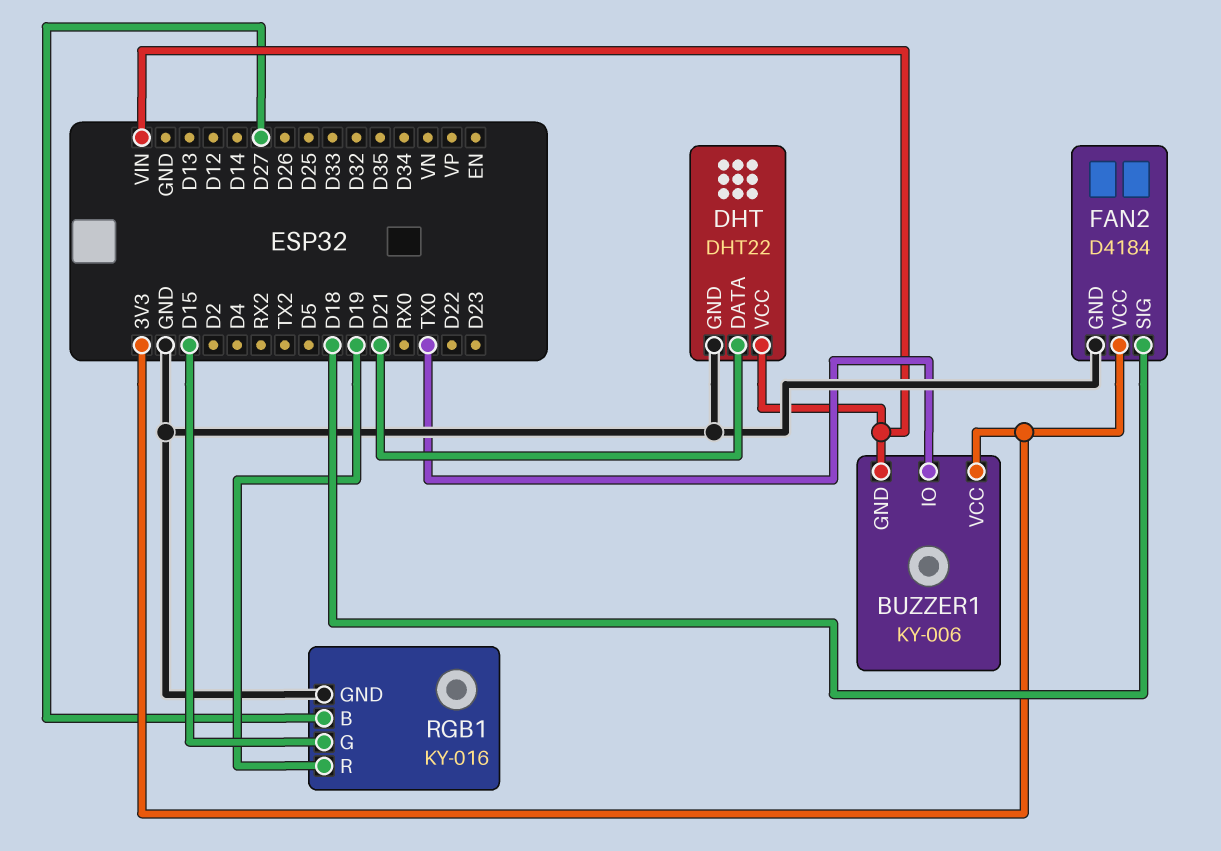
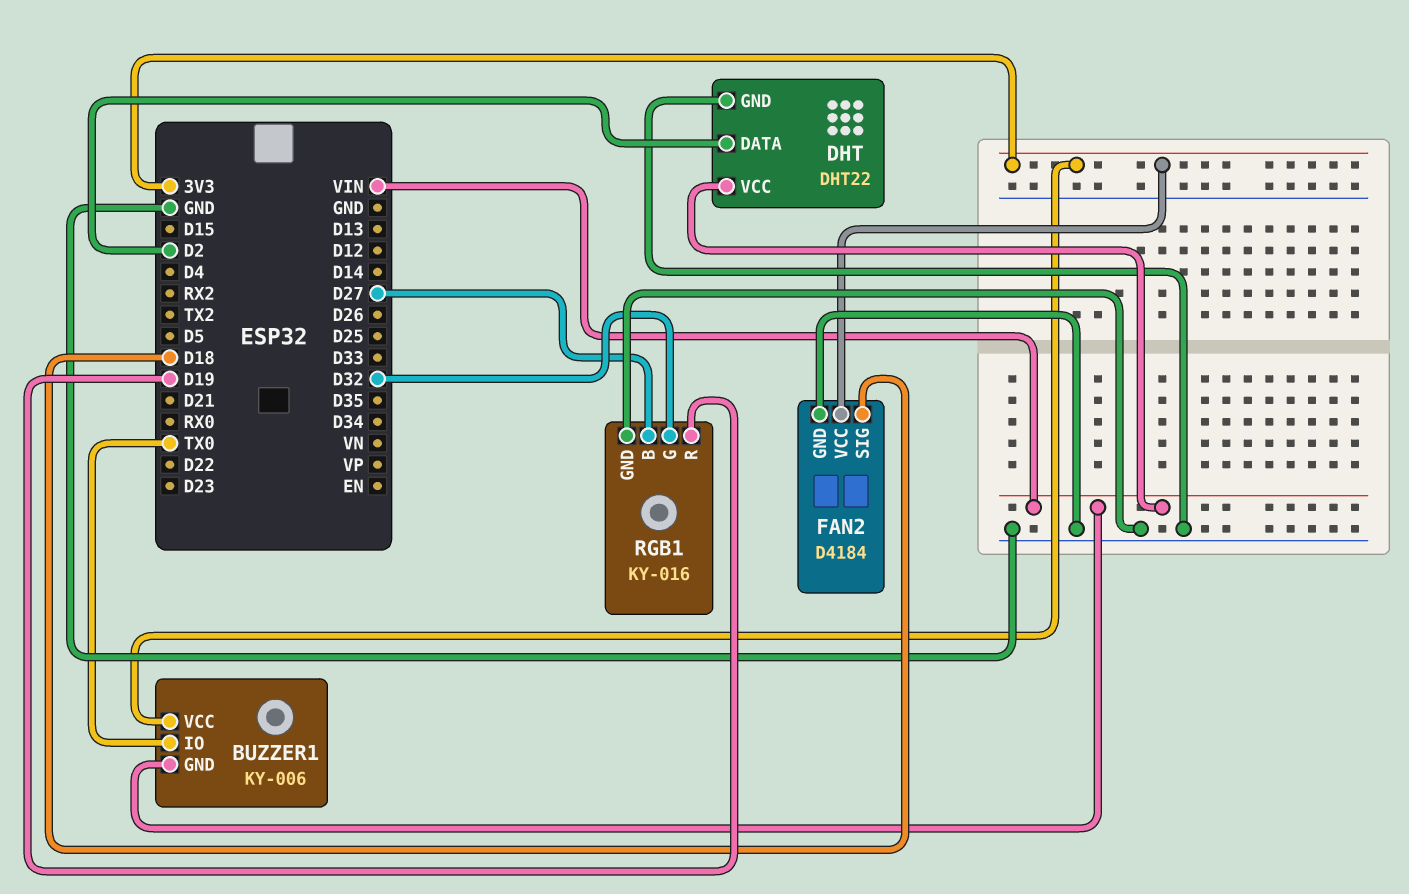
DHT pin DATA: D21 -> D2
RGB1 pin G: D15 -> D32

